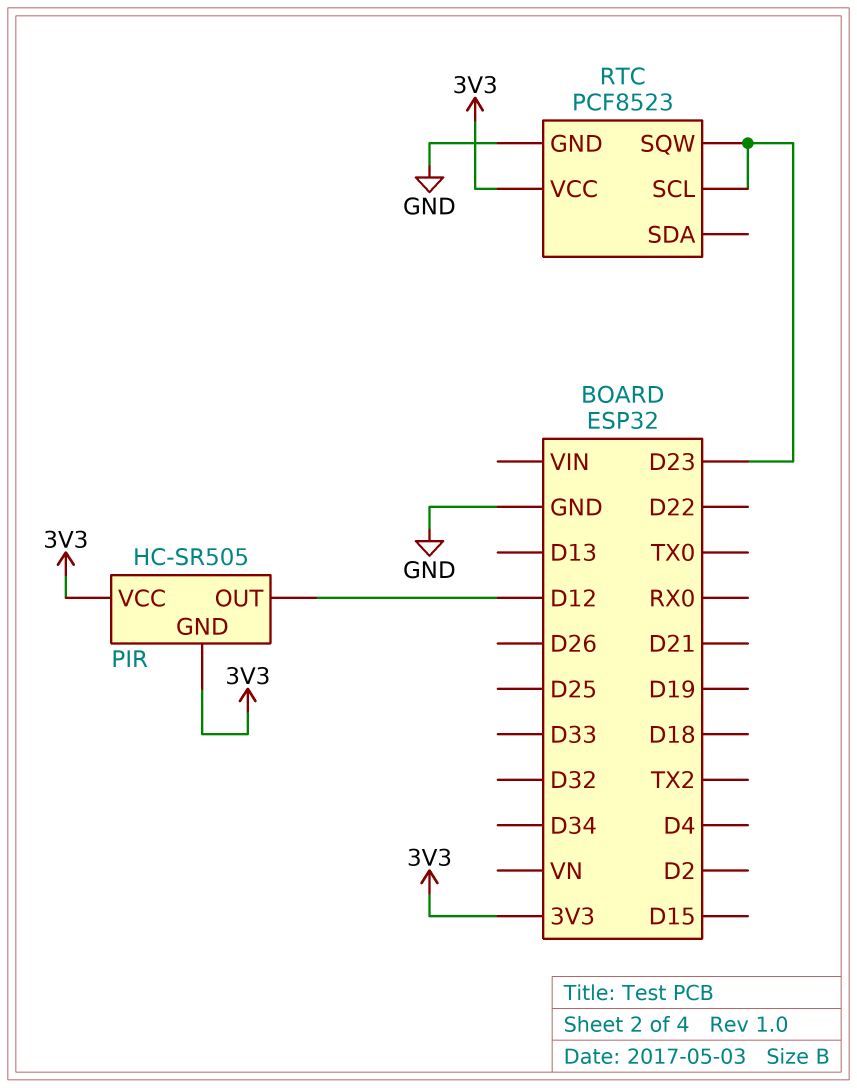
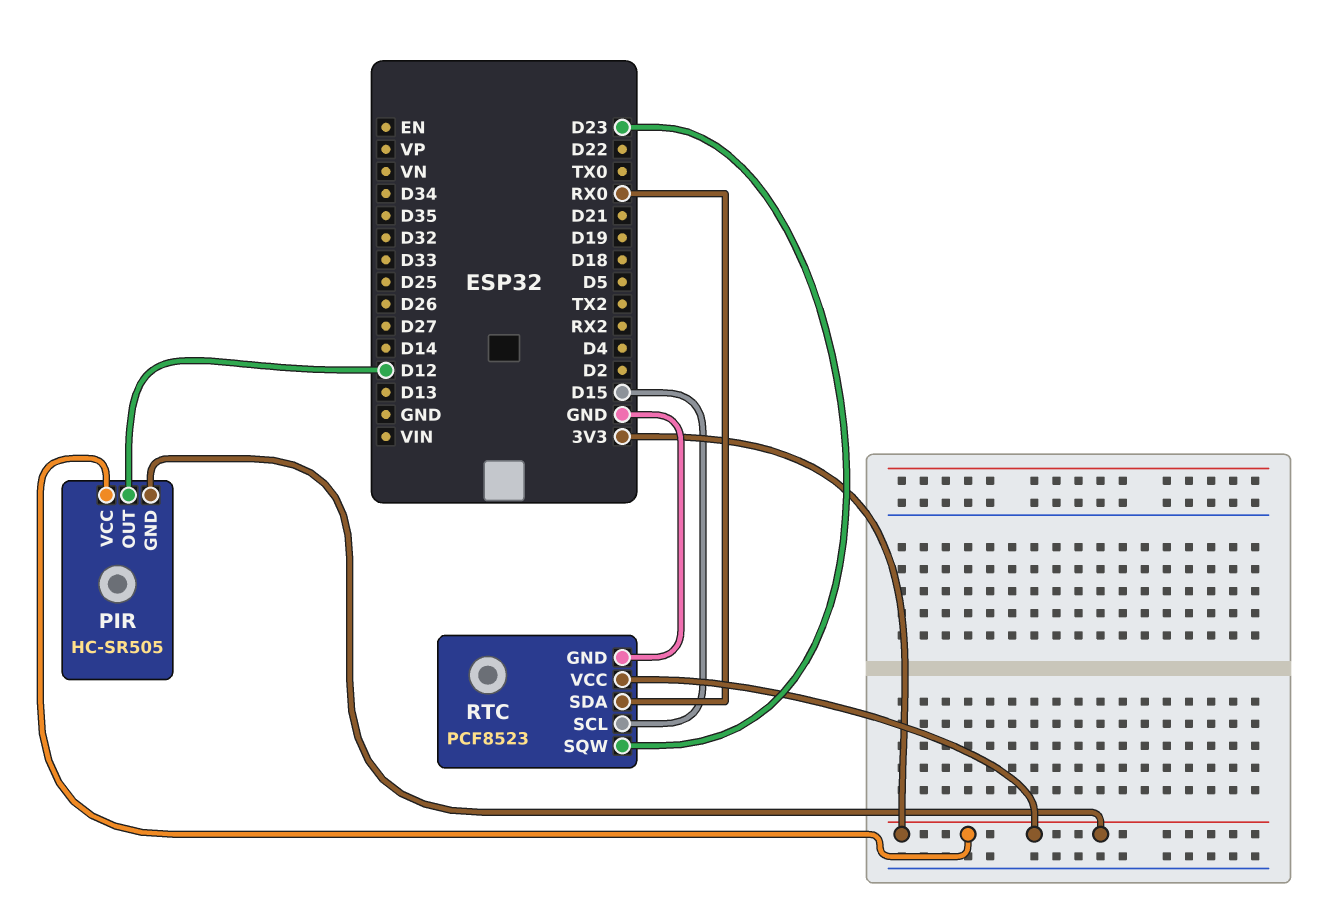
RTC pin SCL: D23 -> D15
RTC pin SDA: none -> RX0

